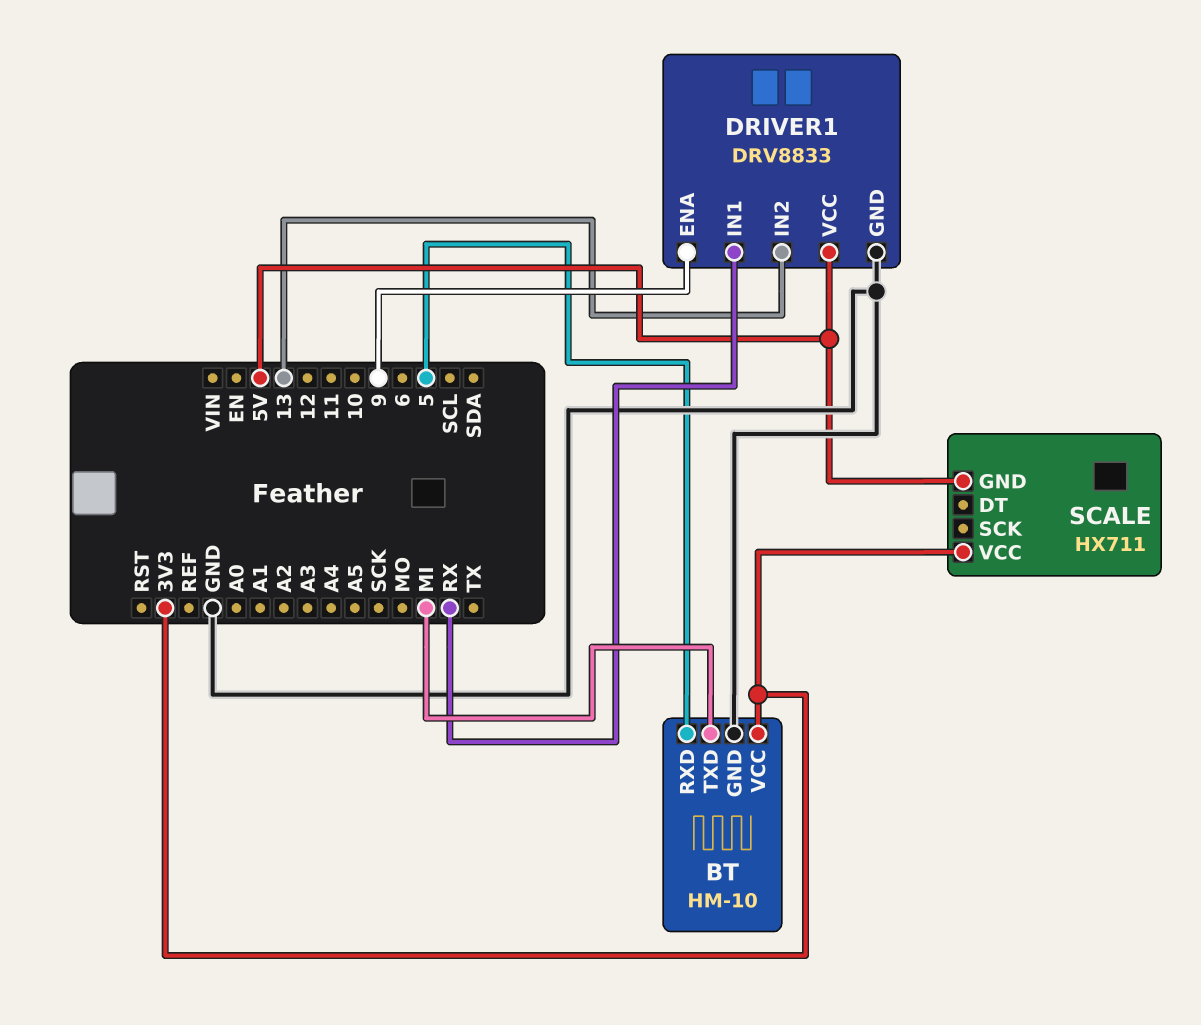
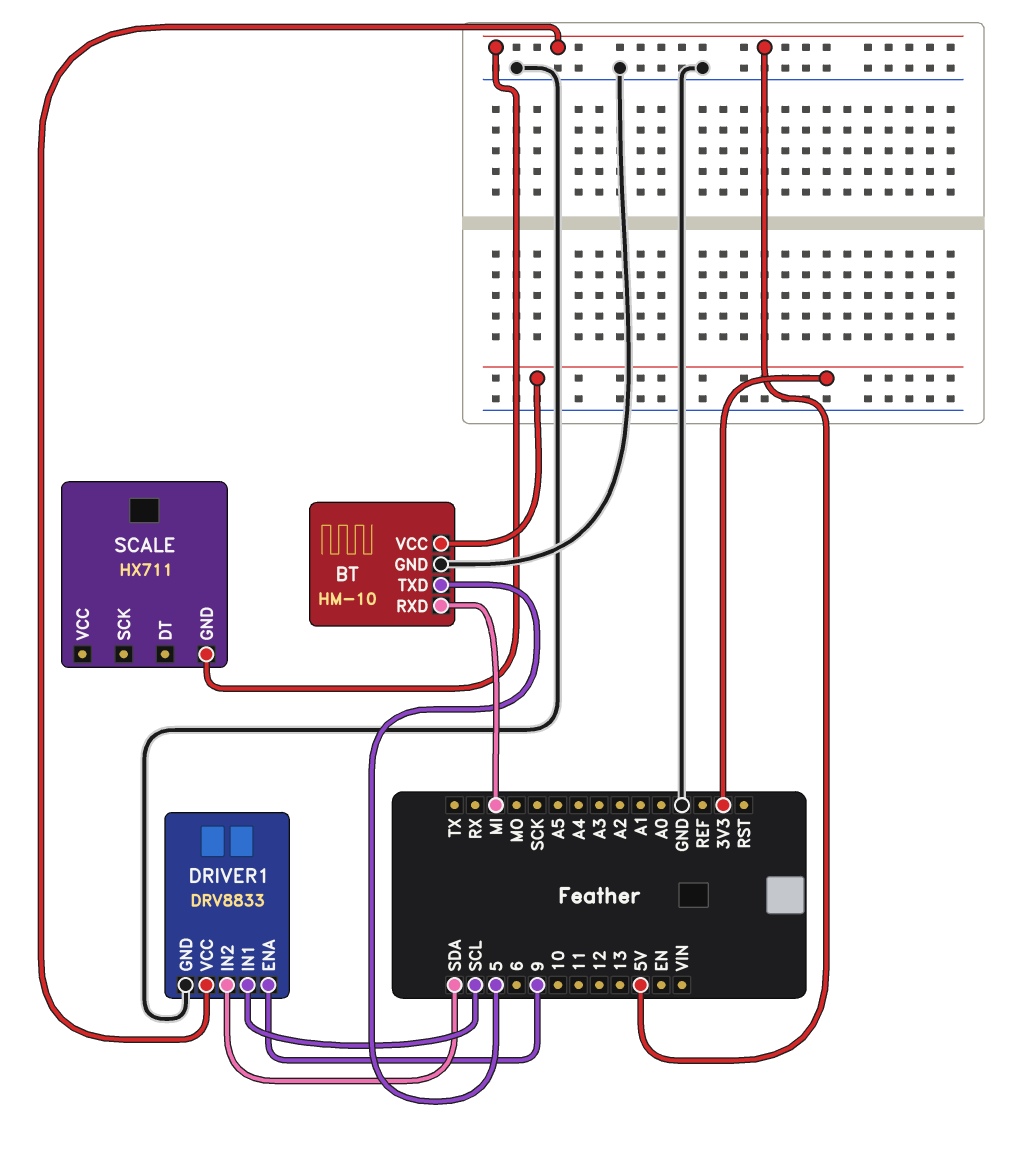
BT pin RXD: 5 -> MI
BT pin TXD: MI -> 5
DRIVER1 pin IN1: RX -> SCL
DRIVER1 pin IN2: 13 -> SDA
SCALE pin VCC: 3V3 -> none

